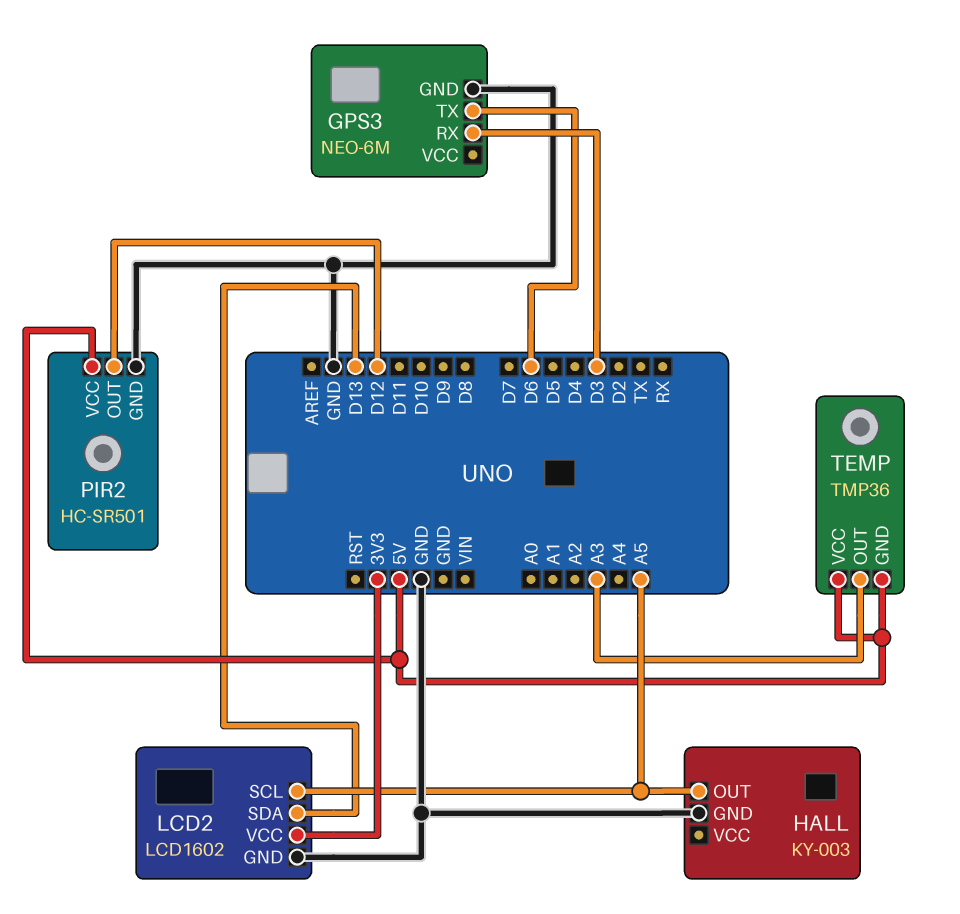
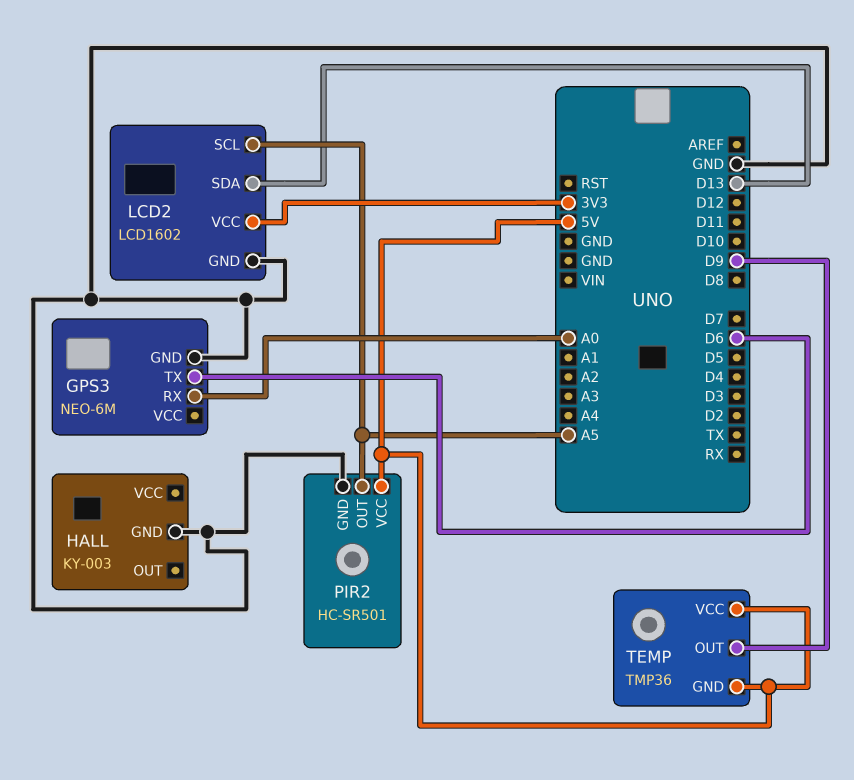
GPS3 pin RX: D3 -> A0
HALL pin OUT: A5 -> none
PIR2 pin OUT: D12 -> A5
TEMP pin OUT: A3 -> D9

